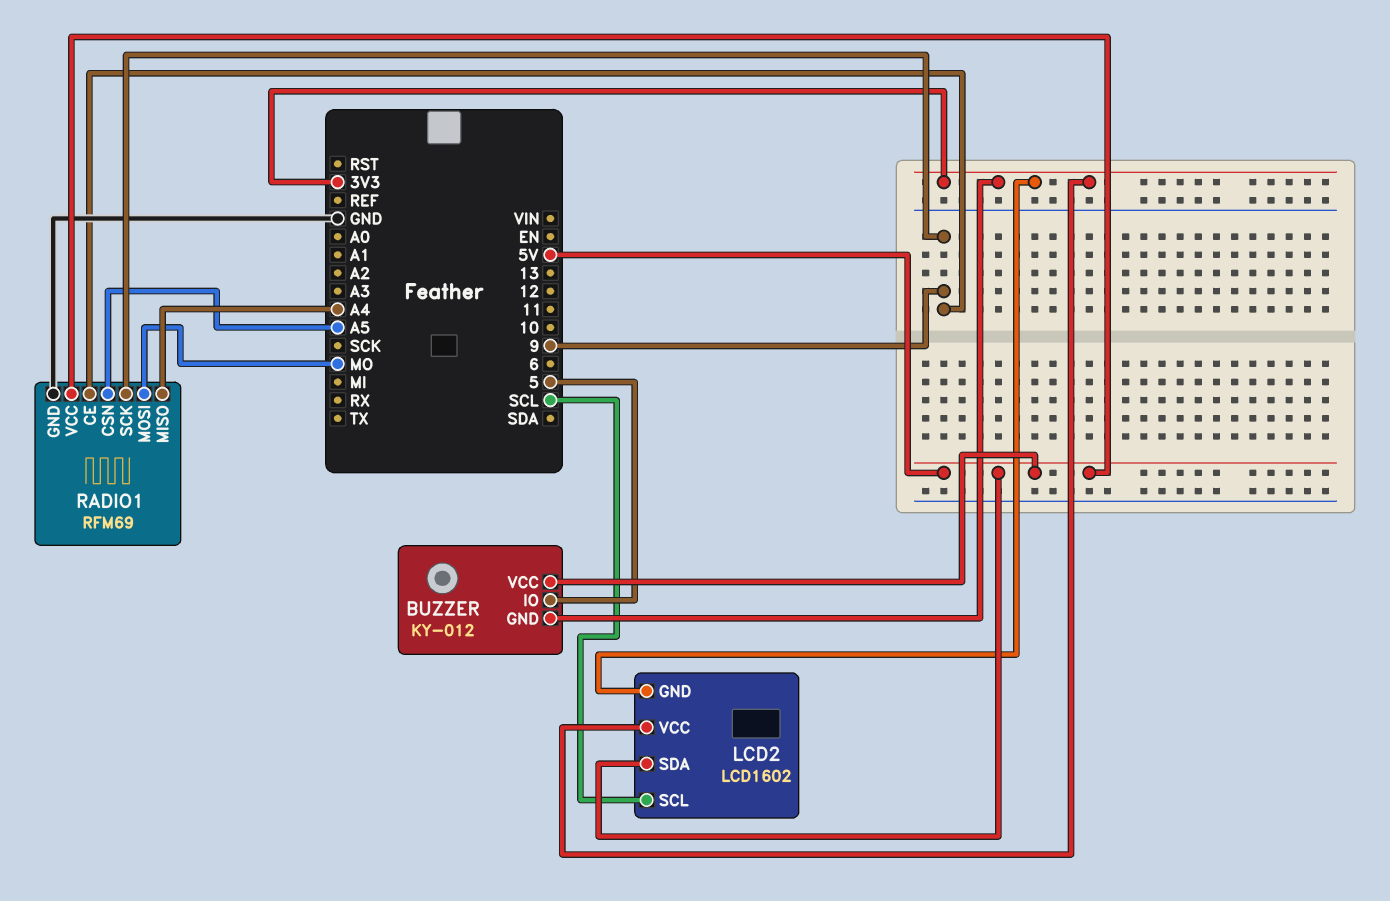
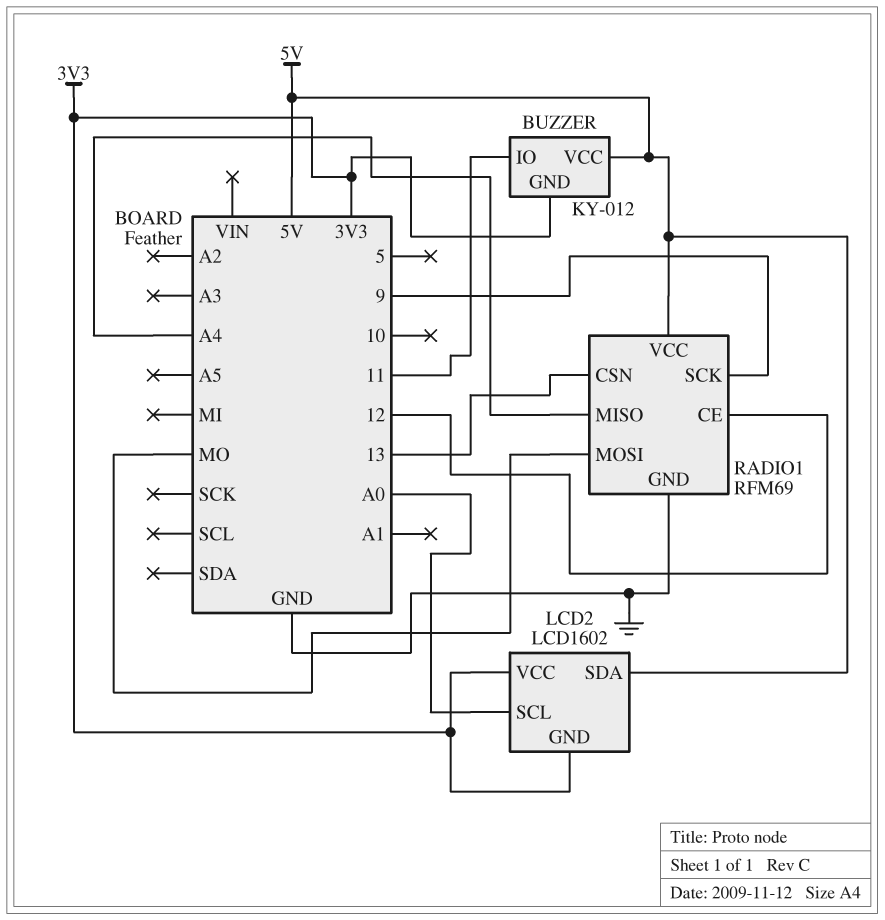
BUZZER pin IO: 5 -> 11
LCD2 pin SCL: SCL -> A0
RADIO1 pin CE: 9 -> 12
RADIO1 pin CSN: A5 -> 13

